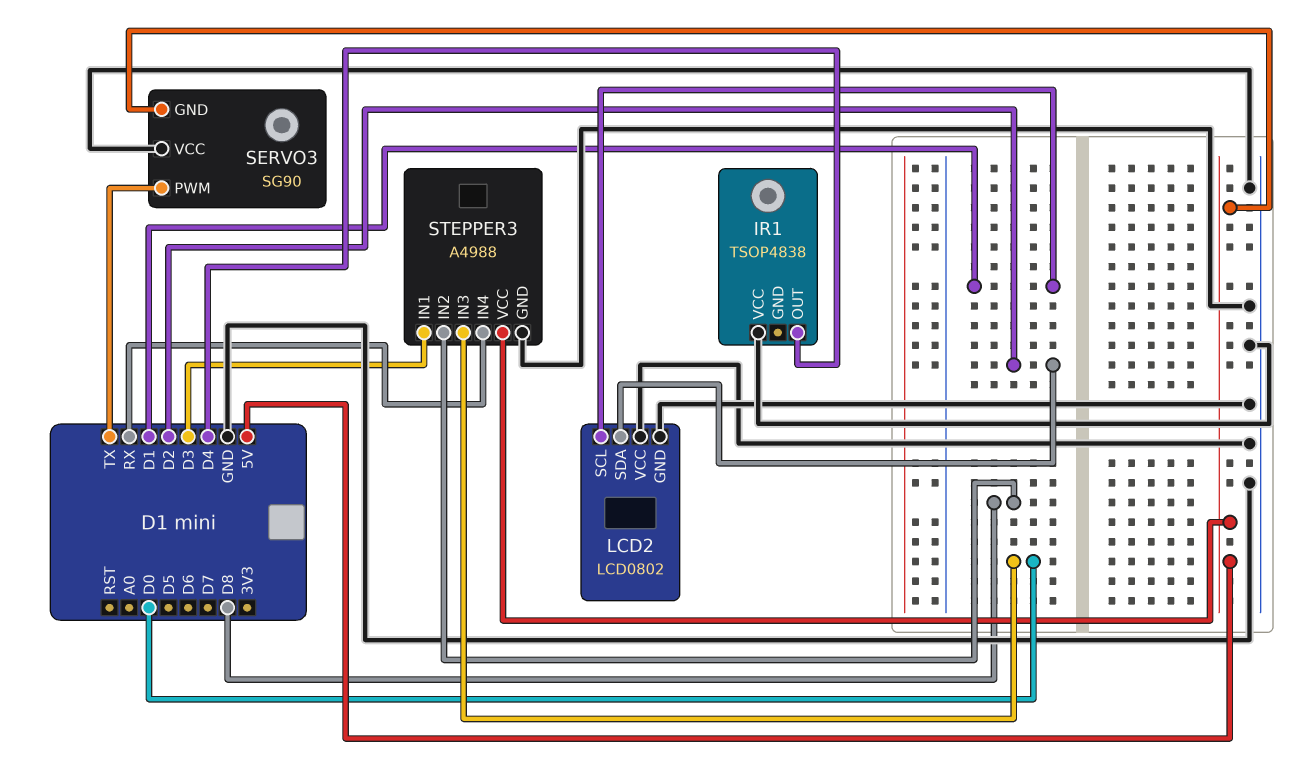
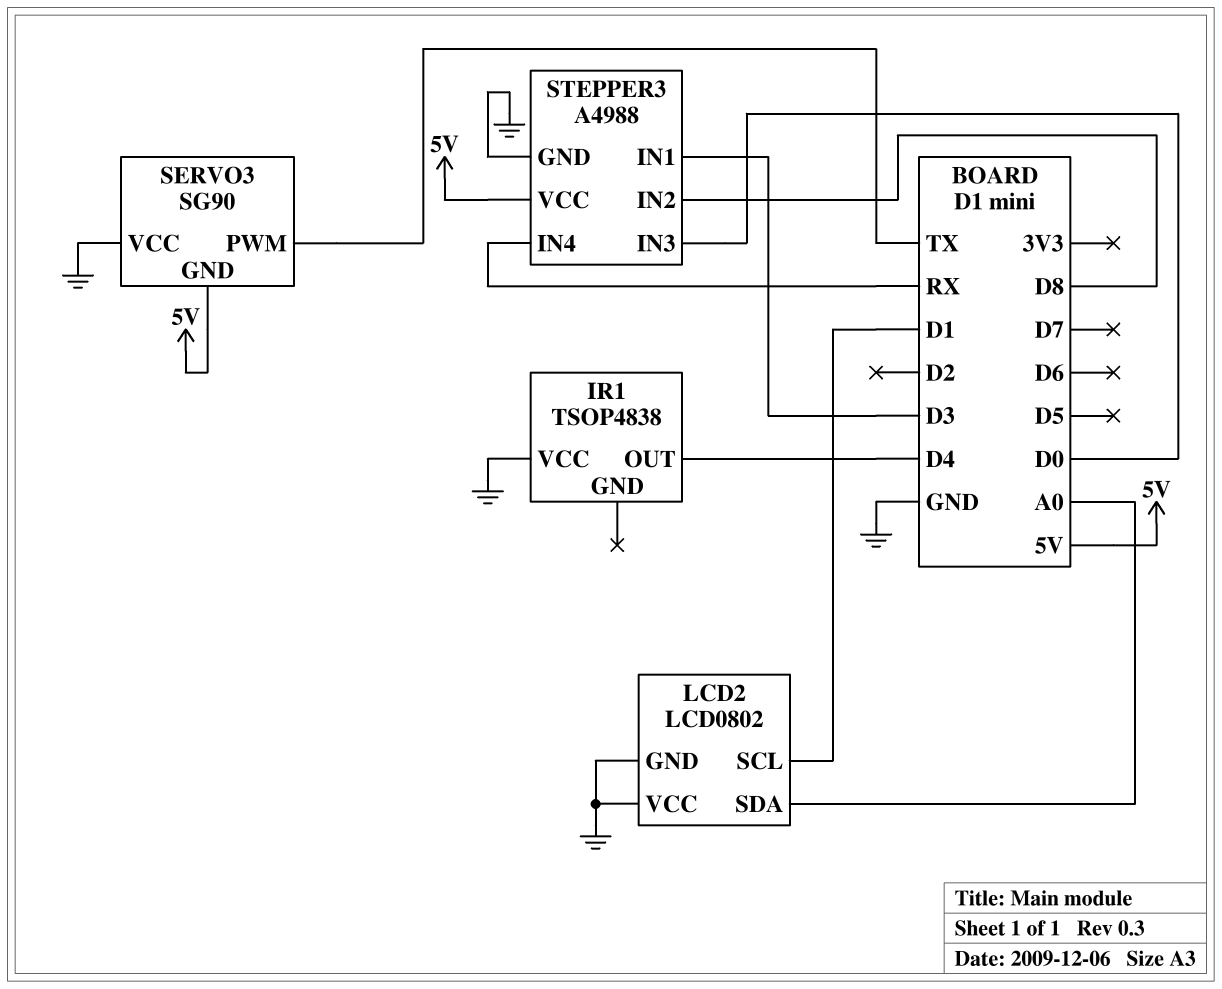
LCD2 pin SDA: D2 -> A0

